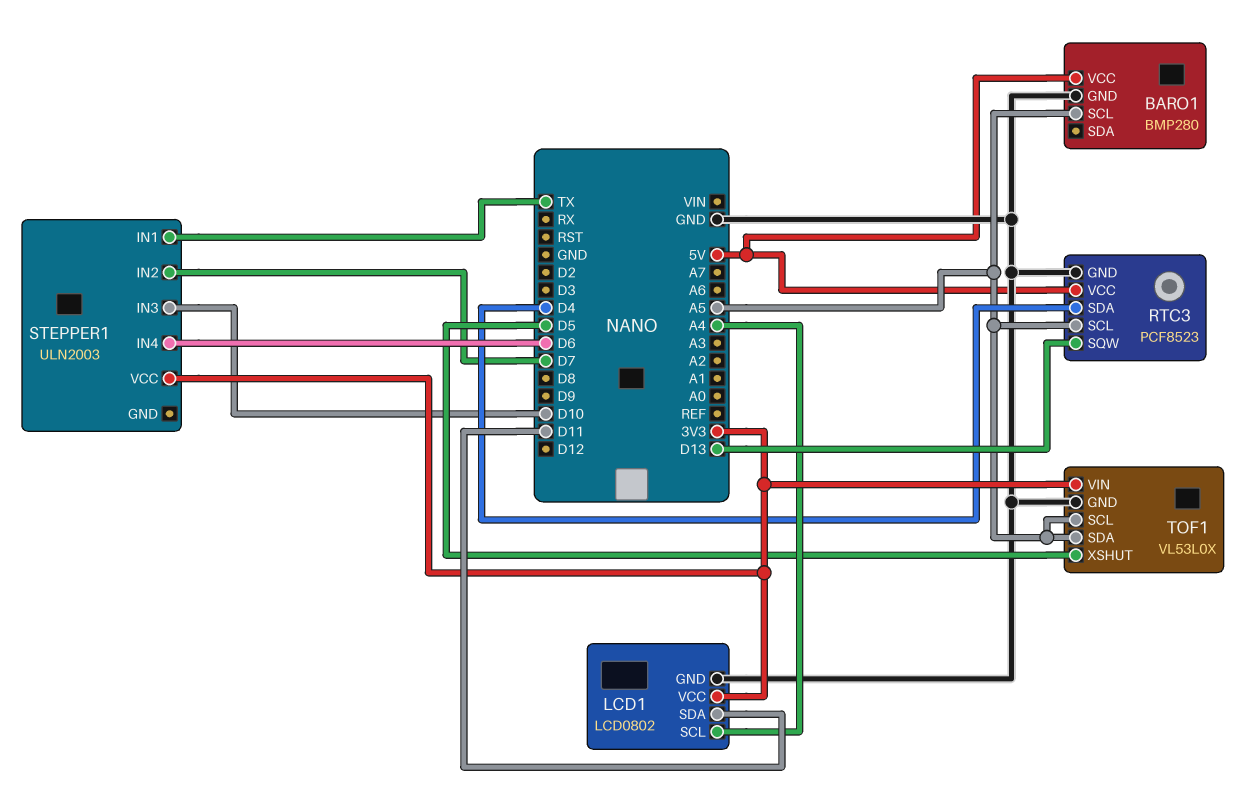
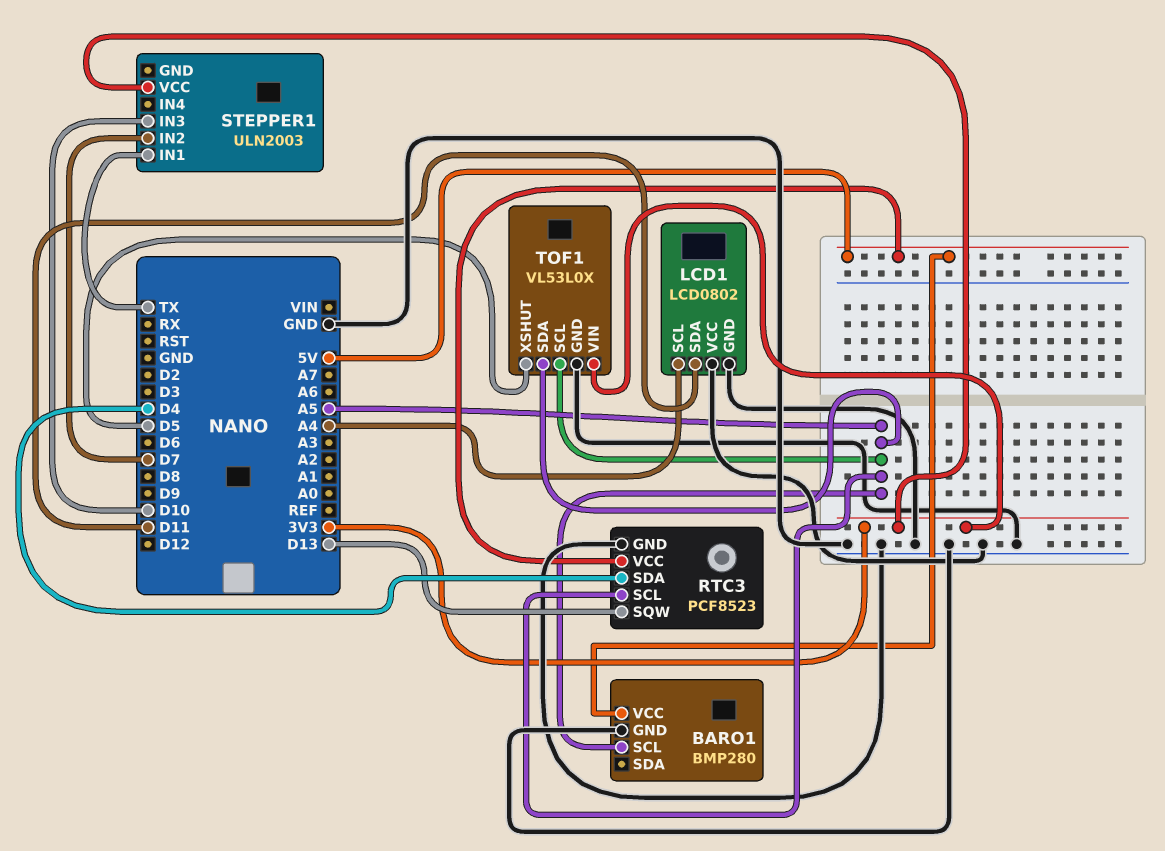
LCD1 pin VCC: 3V3 -> GND
STEPPER1 pin IN4: D6 -> none

